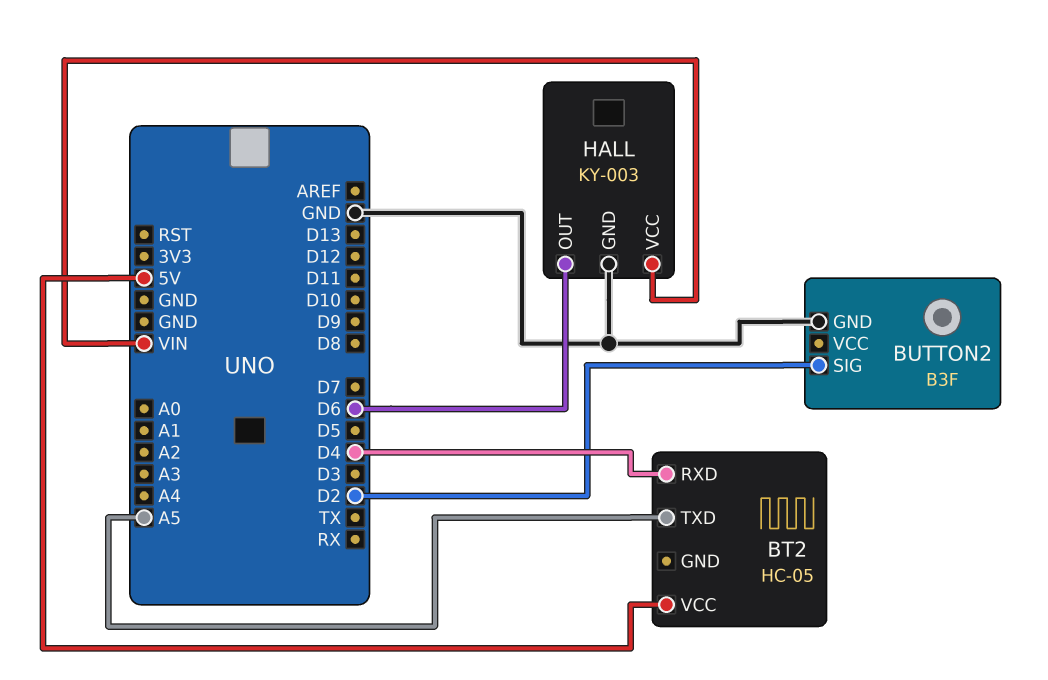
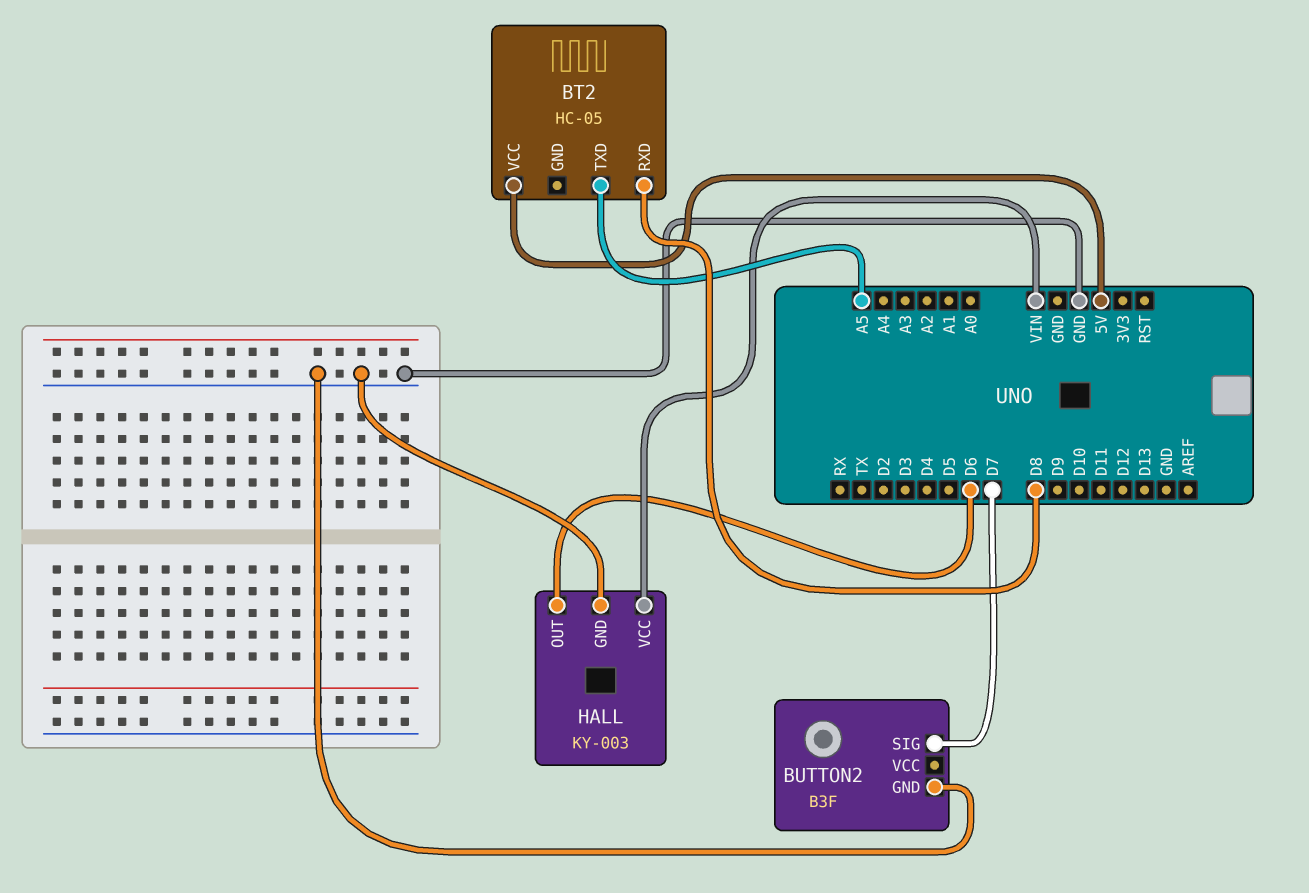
BT2 pin RXD: D4 -> D8
BUTTON2 pin SIG: D2 -> D7

